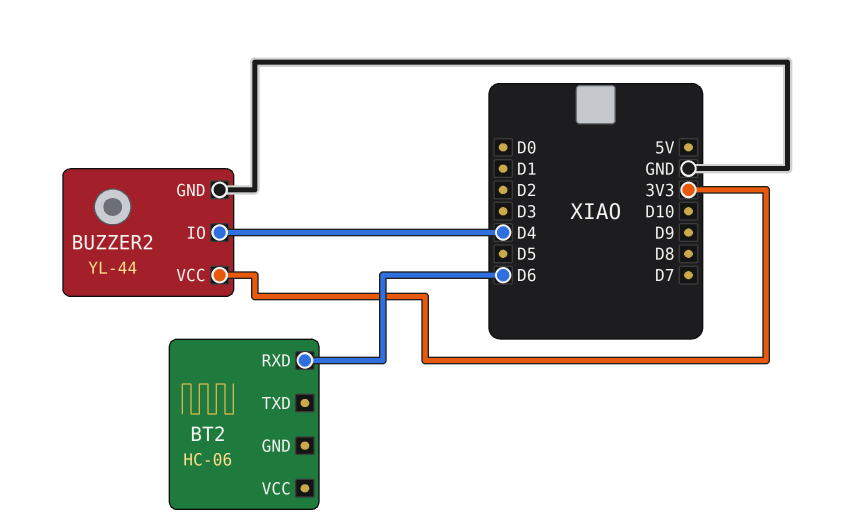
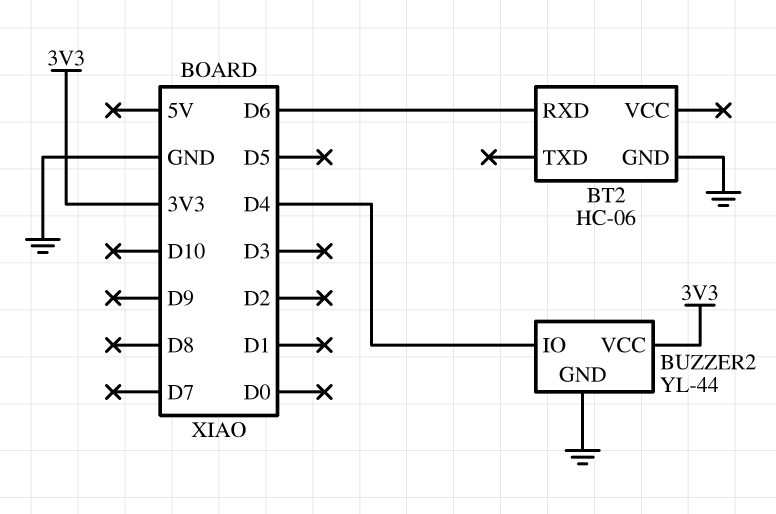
BT2 pin GND: none -> GND

